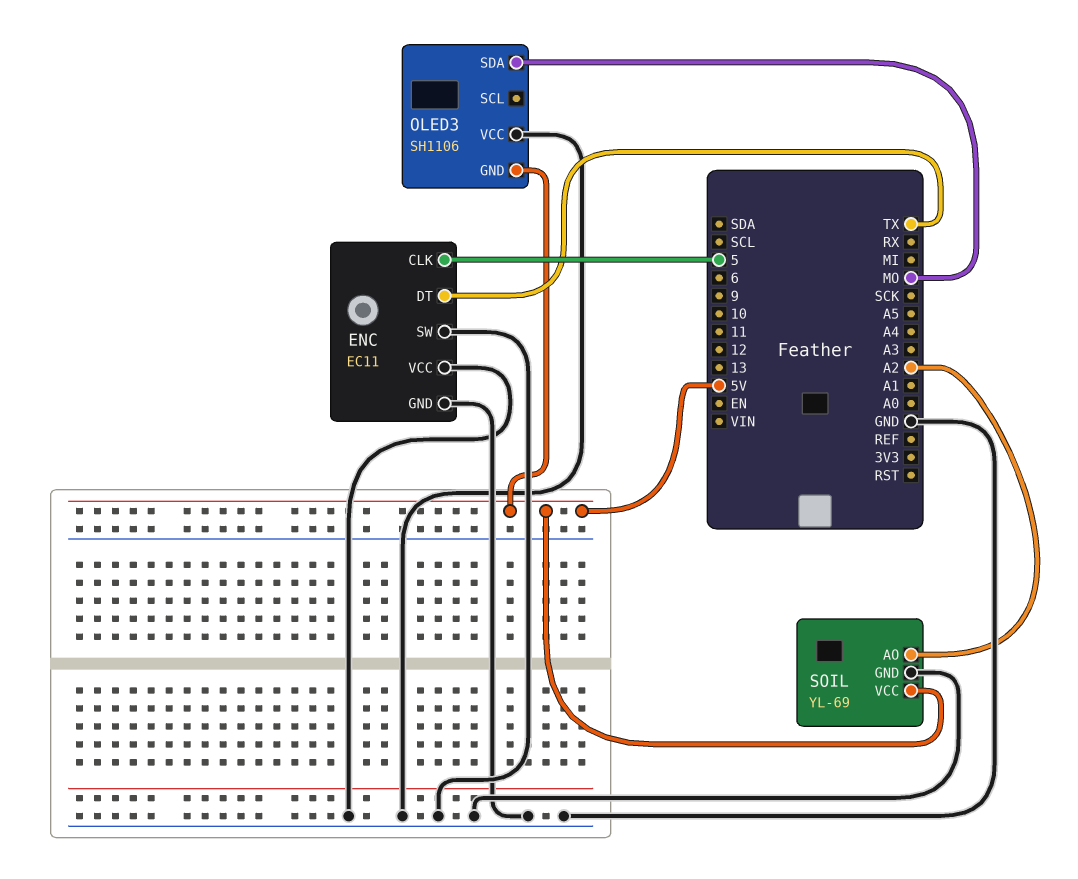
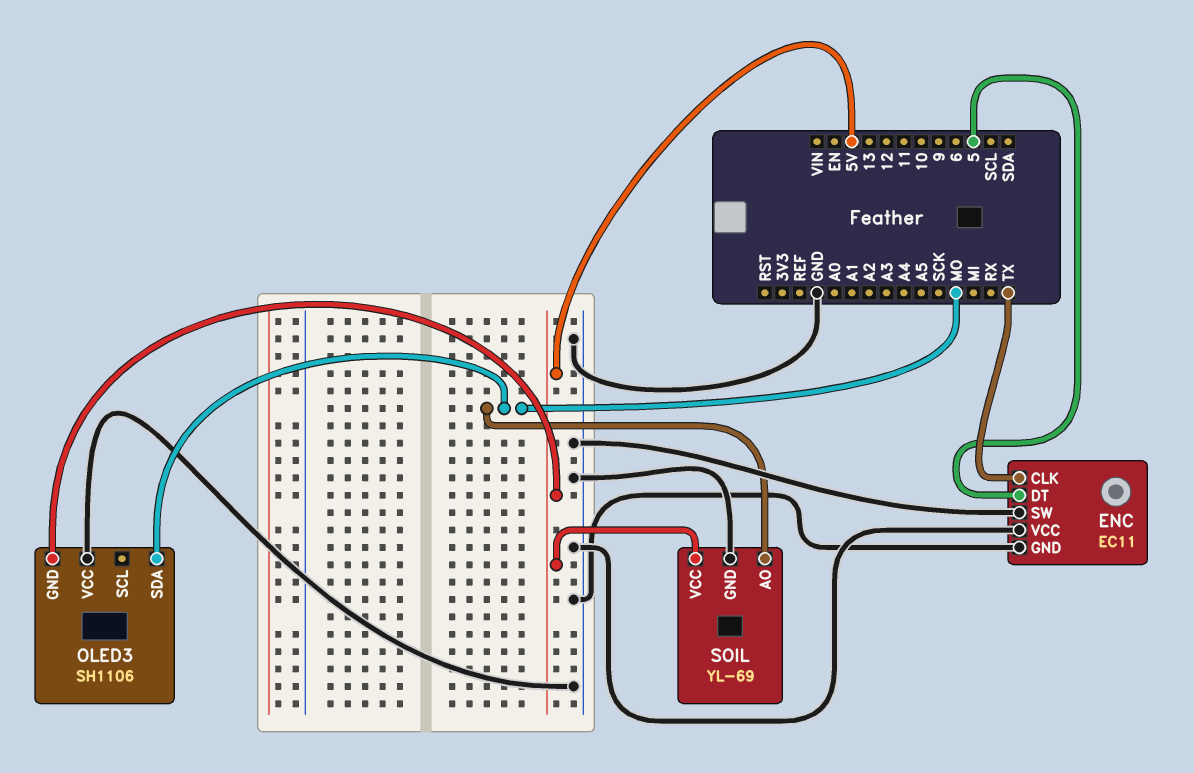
ENC pin CLK: 5 -> TX
ENC pin DT: TX -> 5
SOIL pin AO: A2 -> MO

